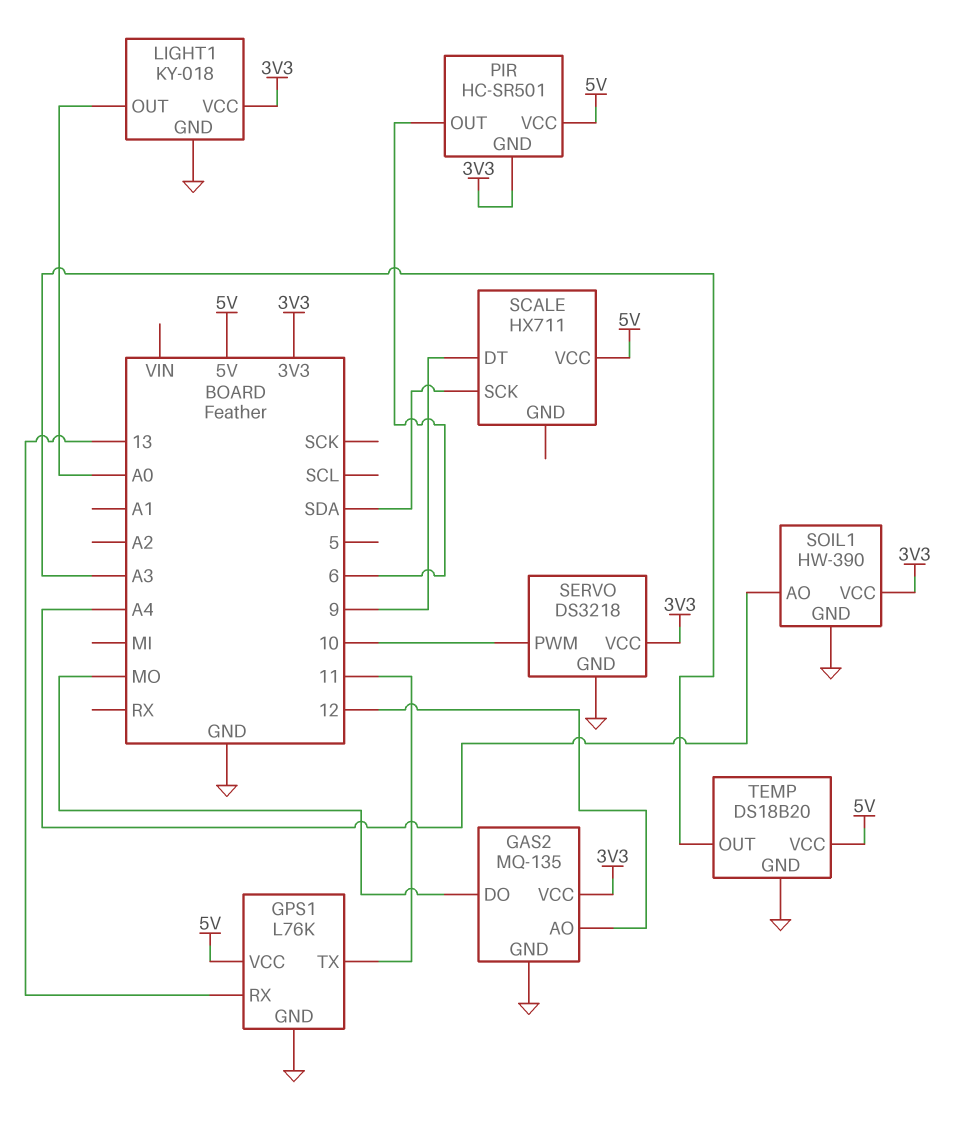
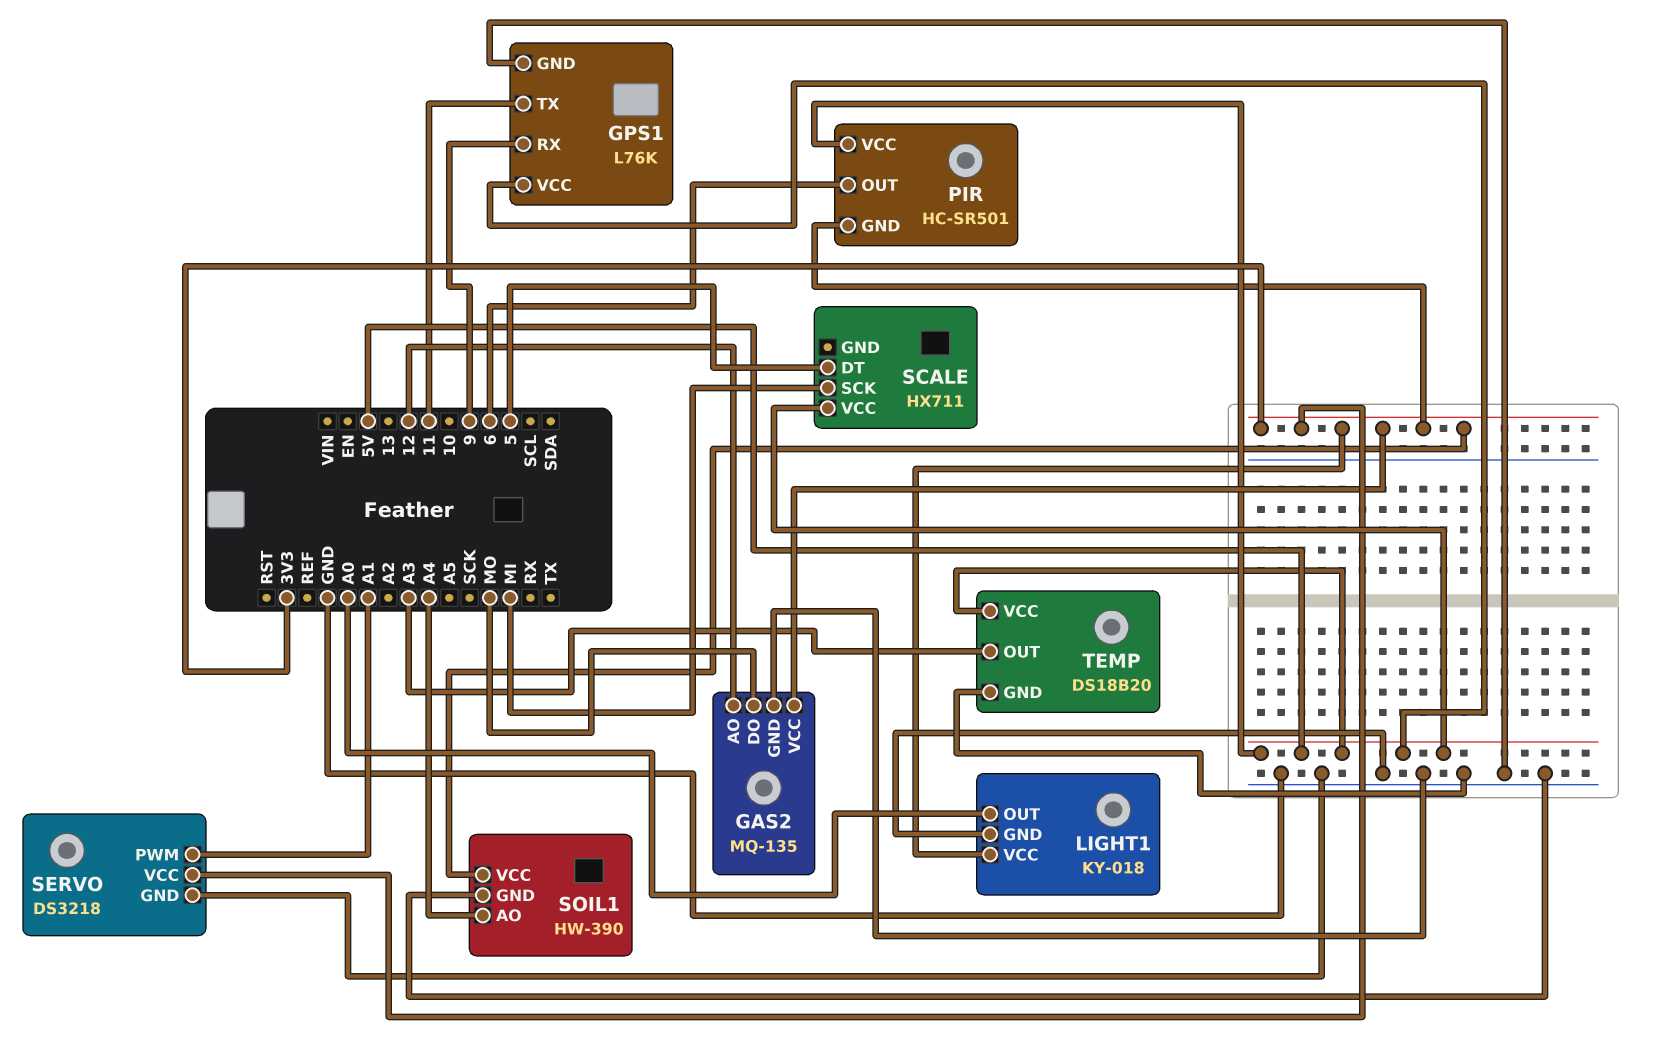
GPS1 pin RX: 13 -> 9
SCALE pin DT: 9 -> 5
SCALE pin SCK: SDA -> MI
SERVO pin PWM: 10 -> A1

